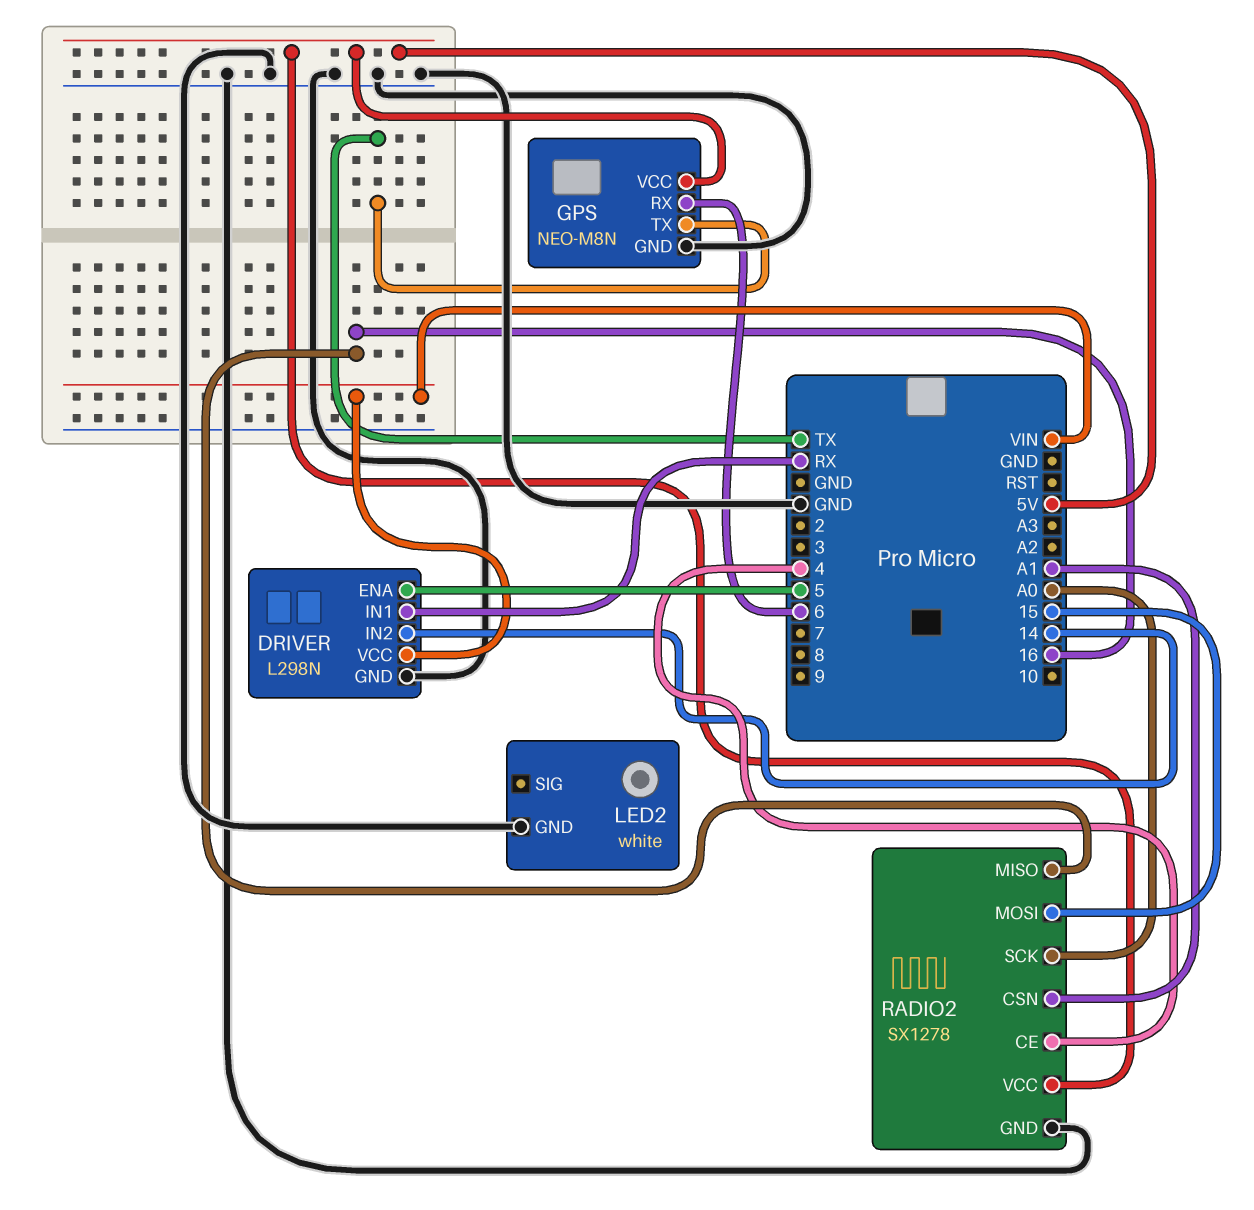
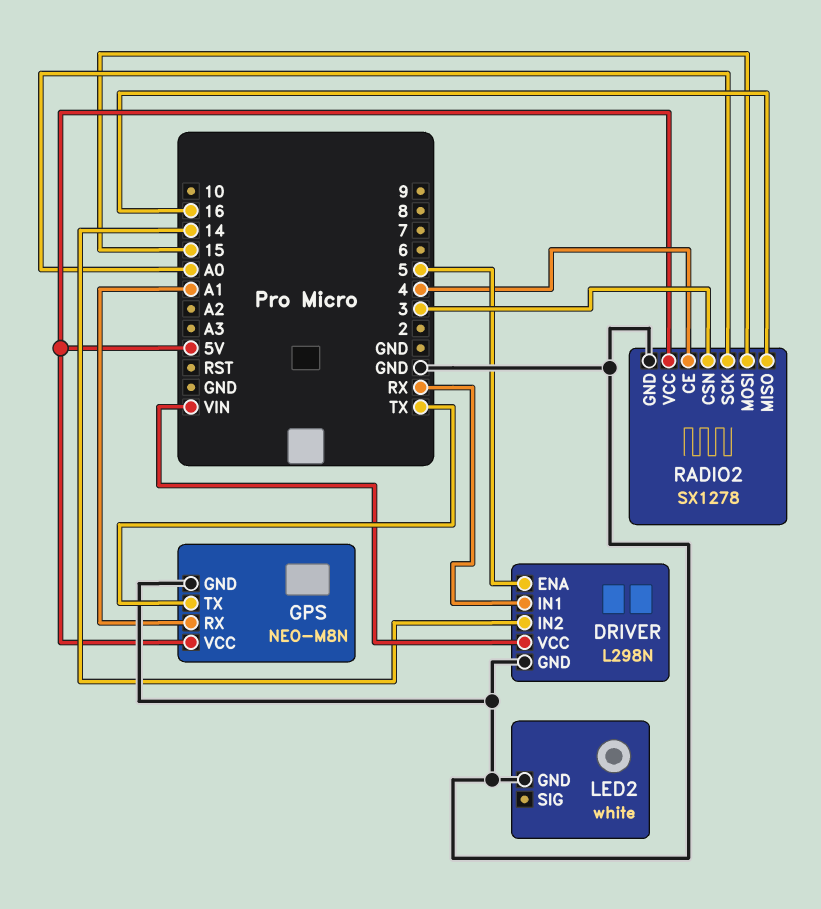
GPS pin RX: 6 -> A1
RADIO2 pin CSN: A1 -> 3

